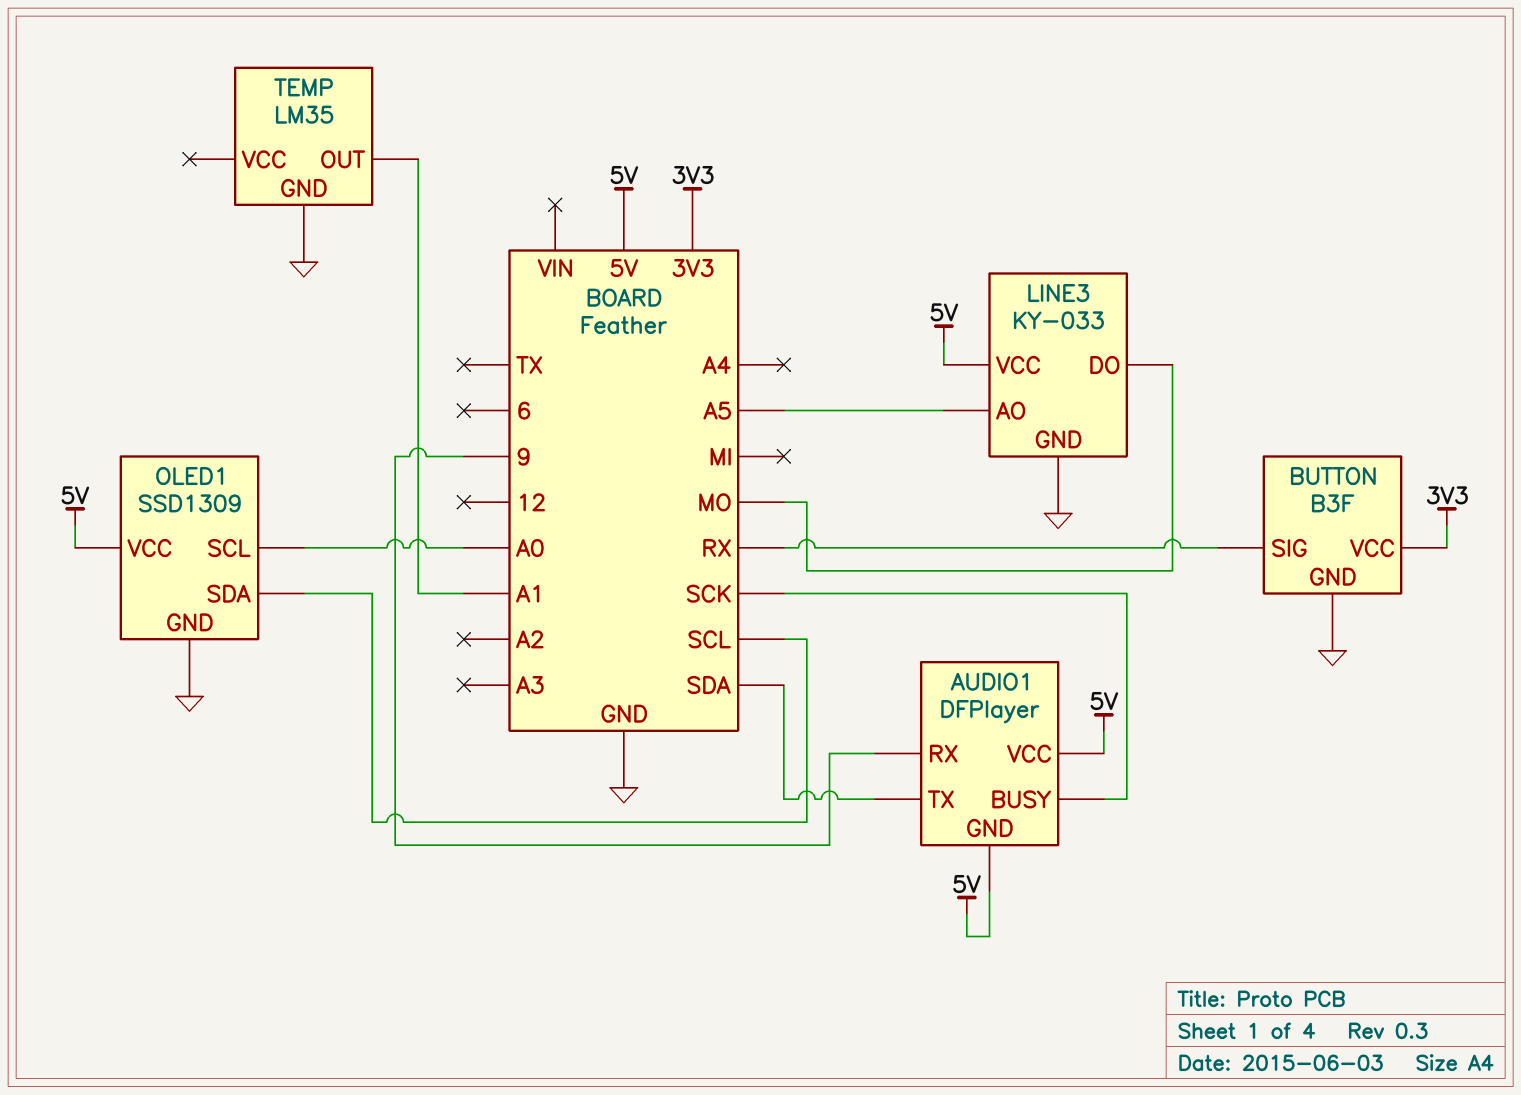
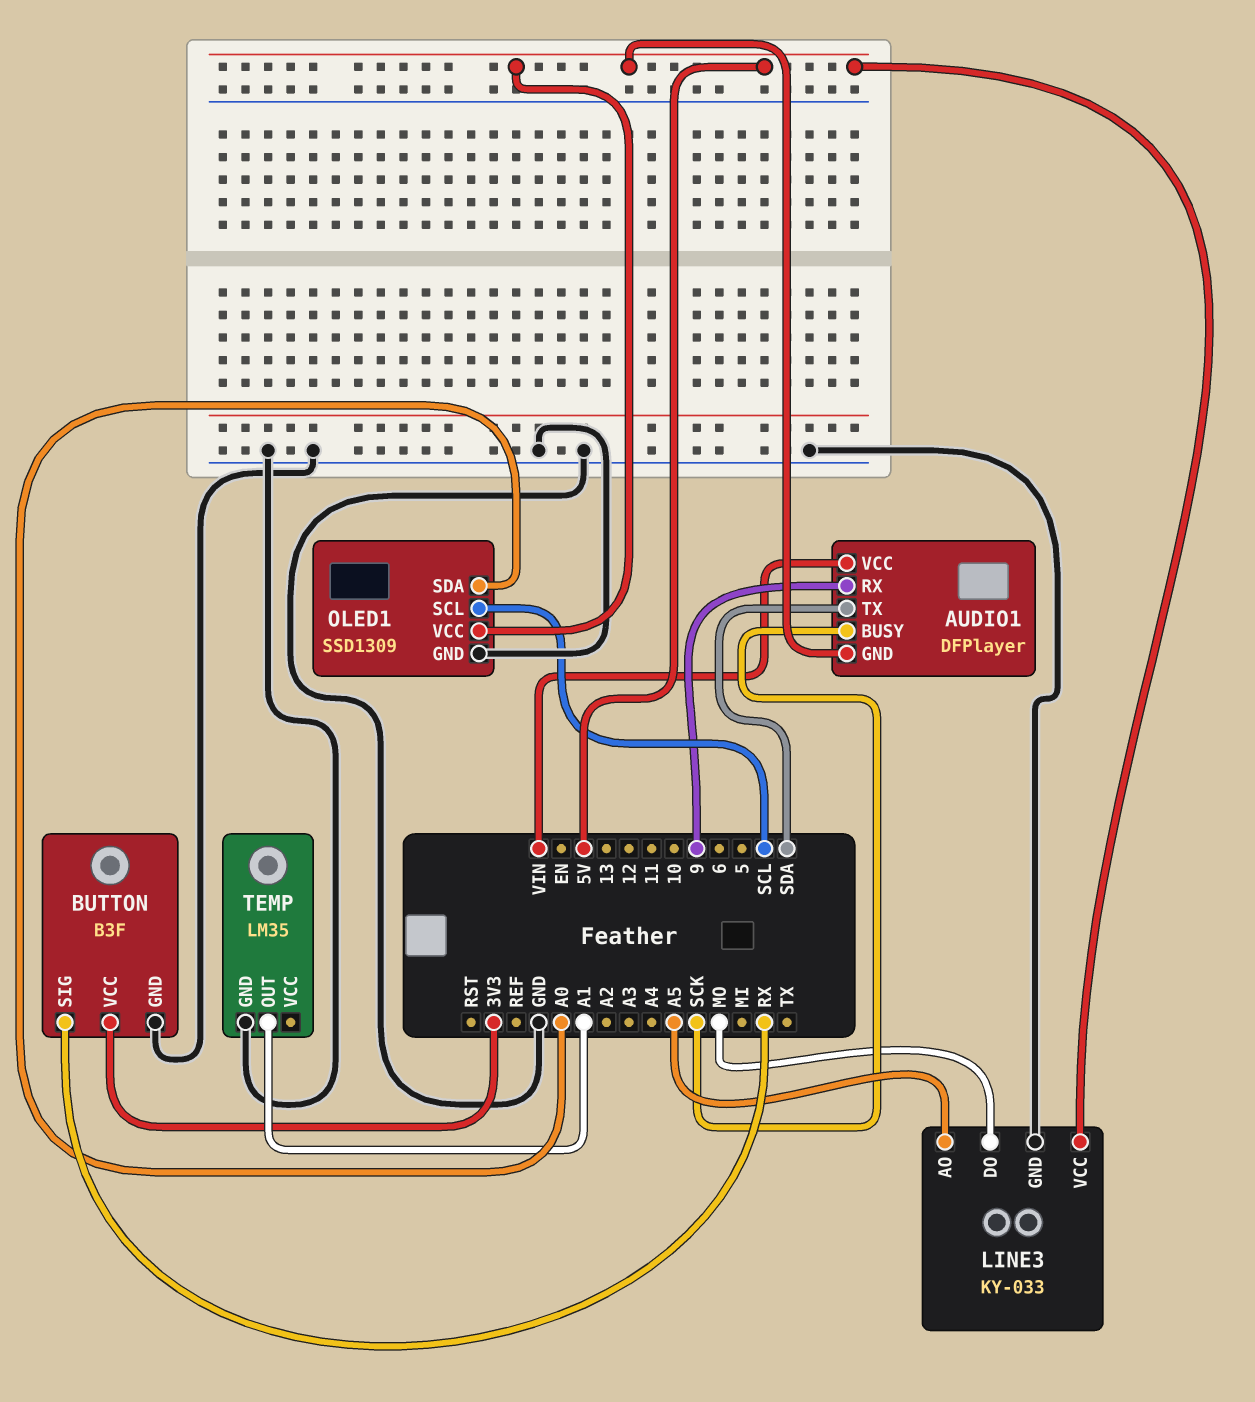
AUDIO1 pin VCC: 5V -> VIN
OLED1 pin SCL: A0 -> SCL
OLED1 pin SDA: SCL -> A0

